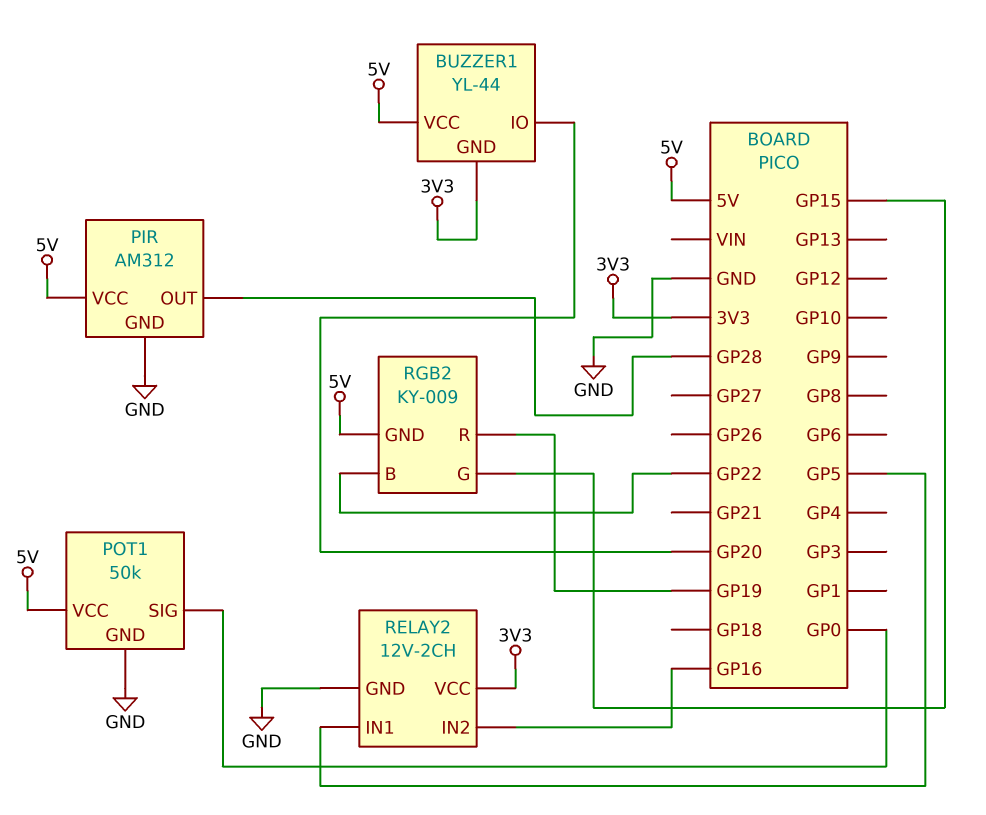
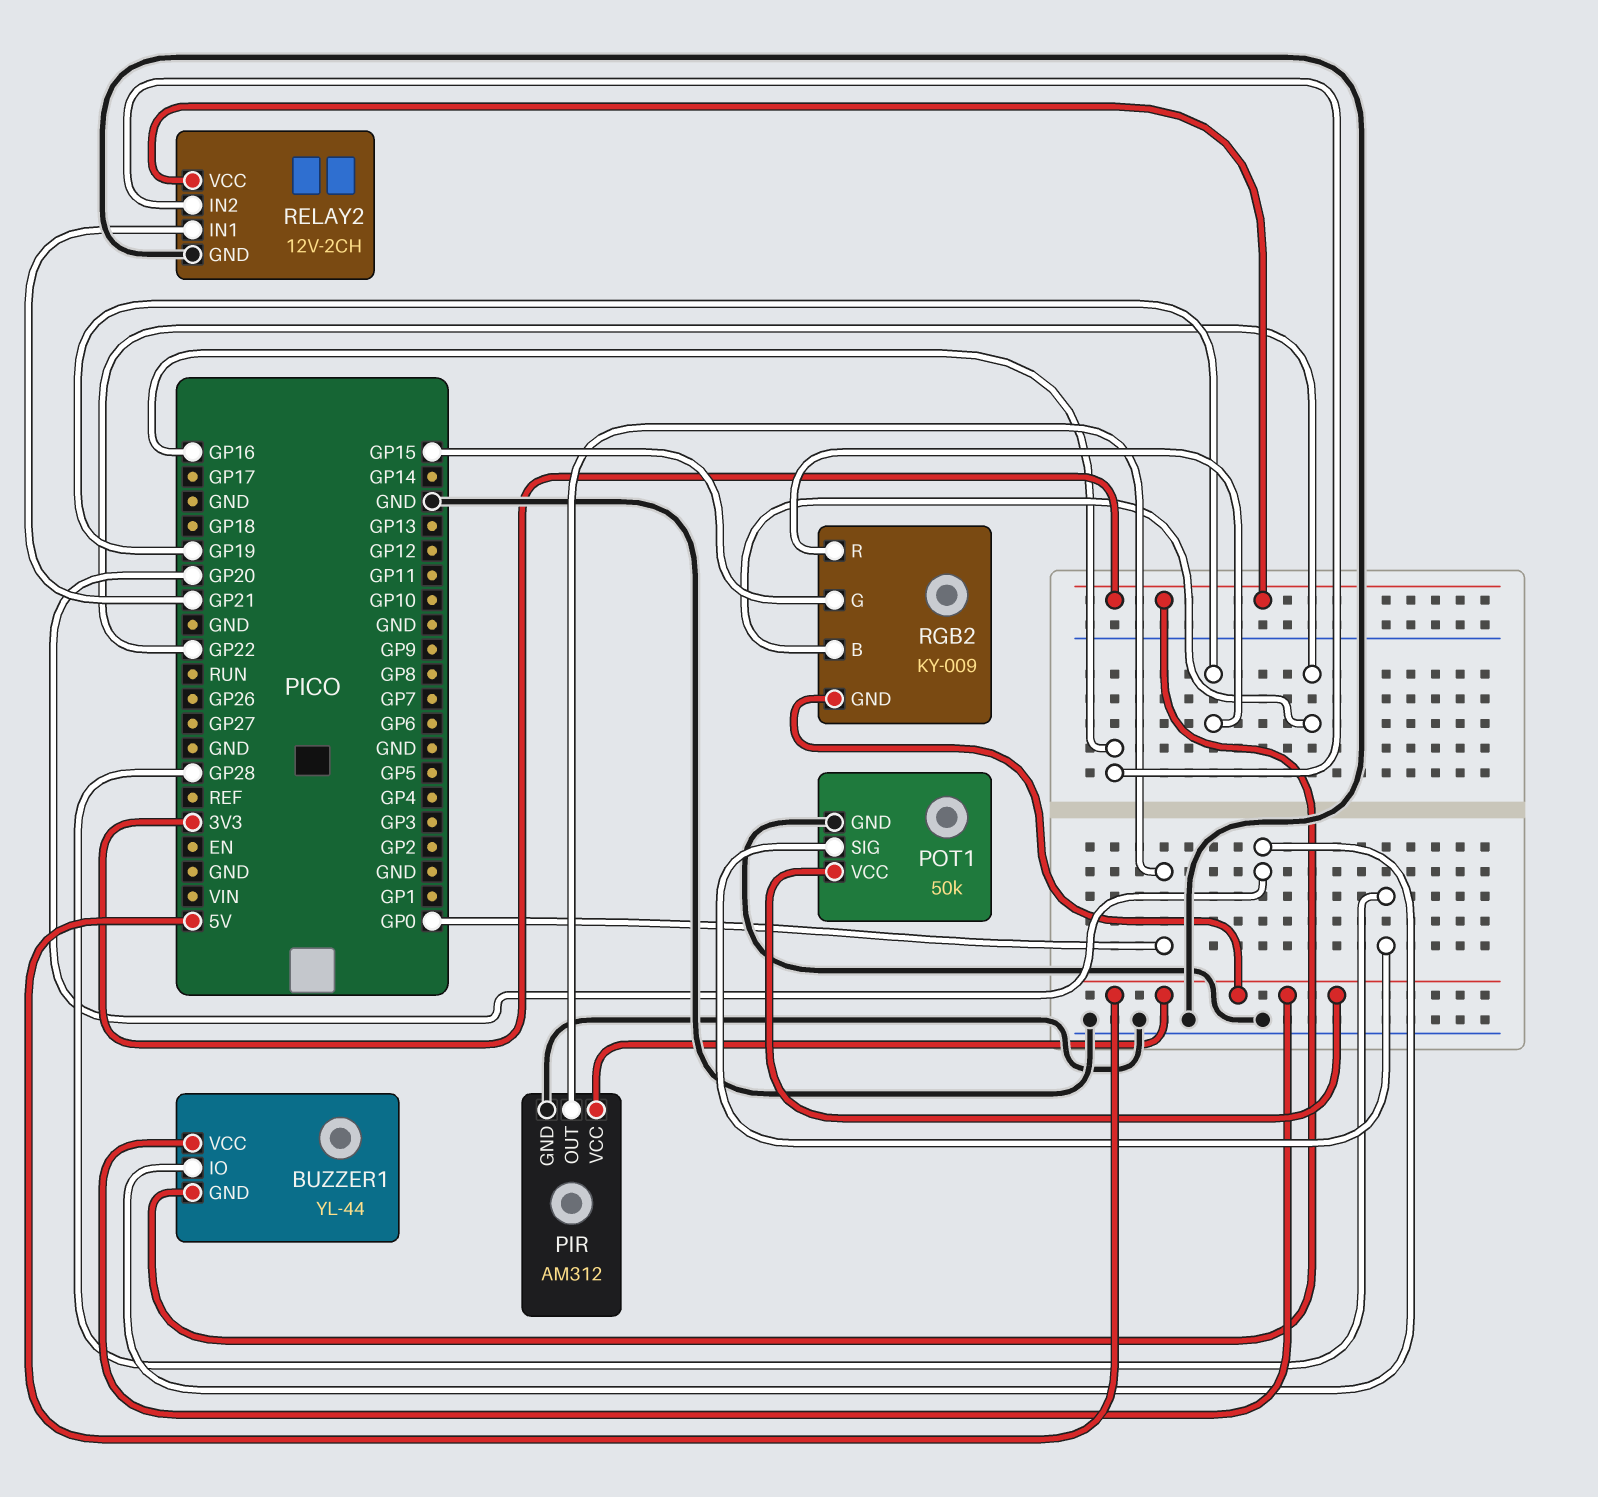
PIR pin OUT: GP28 -> GP0
POT1 pin SIG: GP0 -> GP28
RELAY2 pin IN1: GP5 -> GP21

